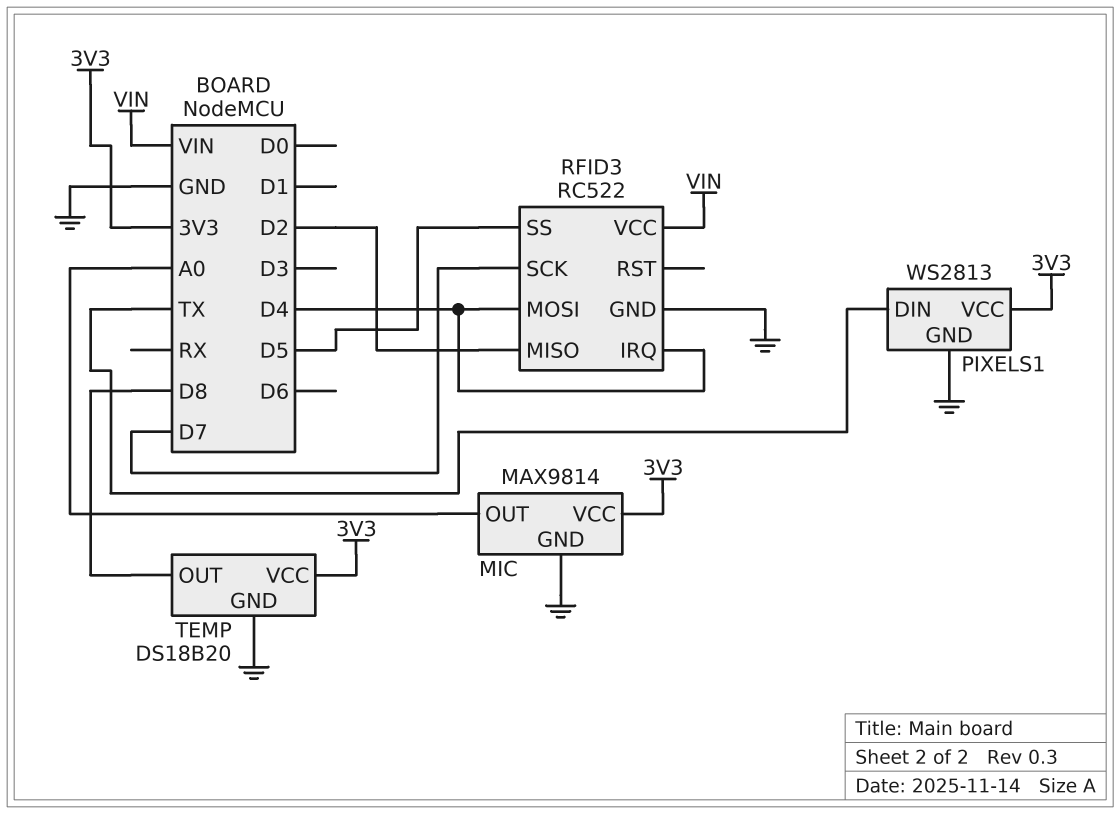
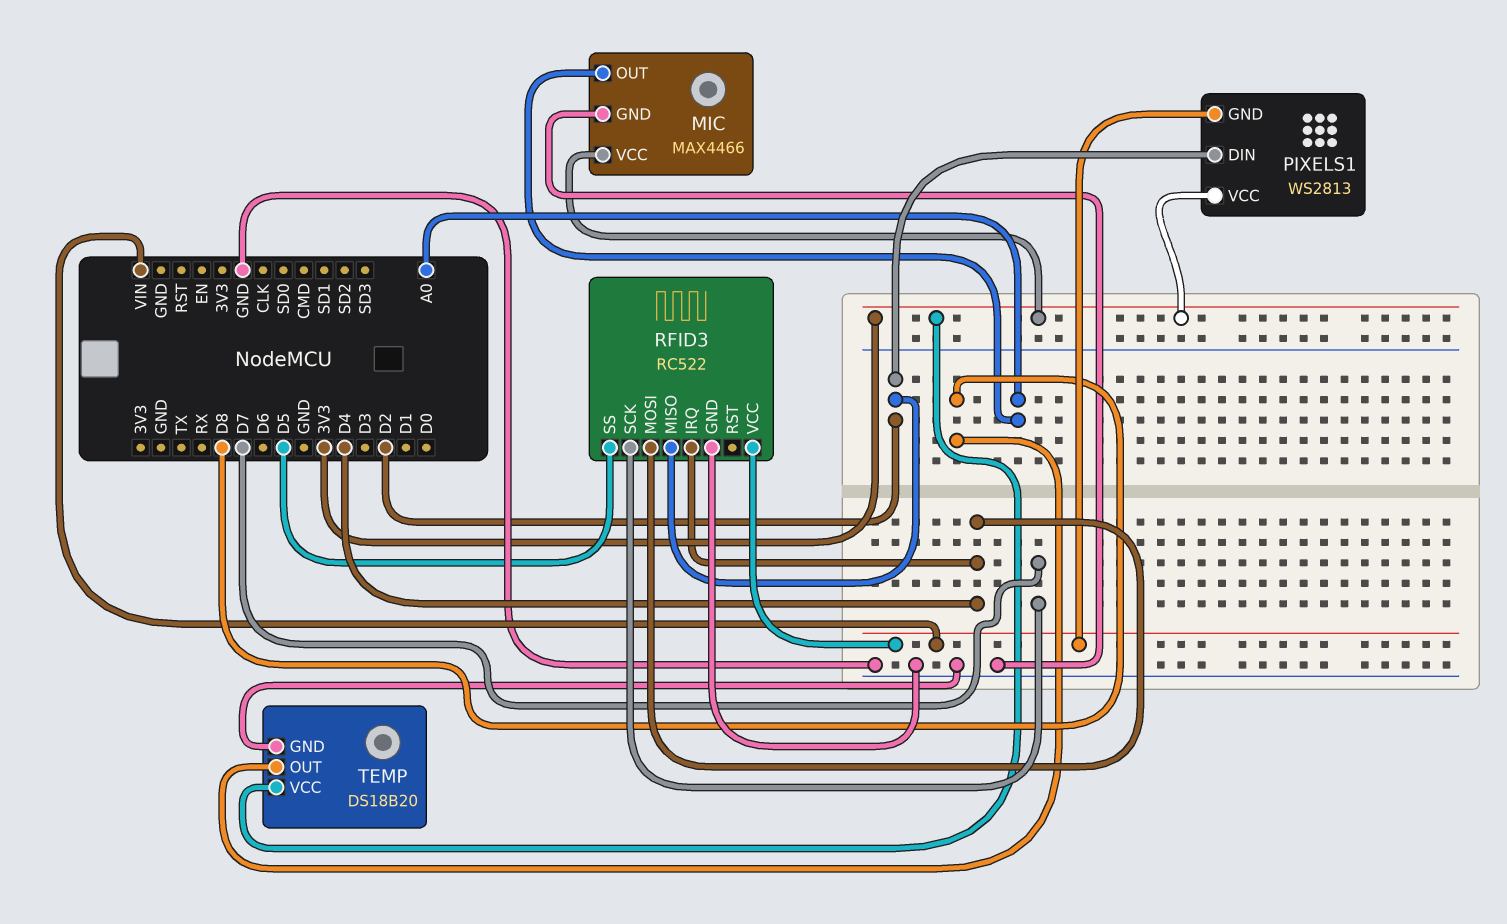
MIC: MAX9814 -> MAX4466
PIXELS1 pin DIN: TX -> D2
PIXELS1 pin GND: GND -> VIN

